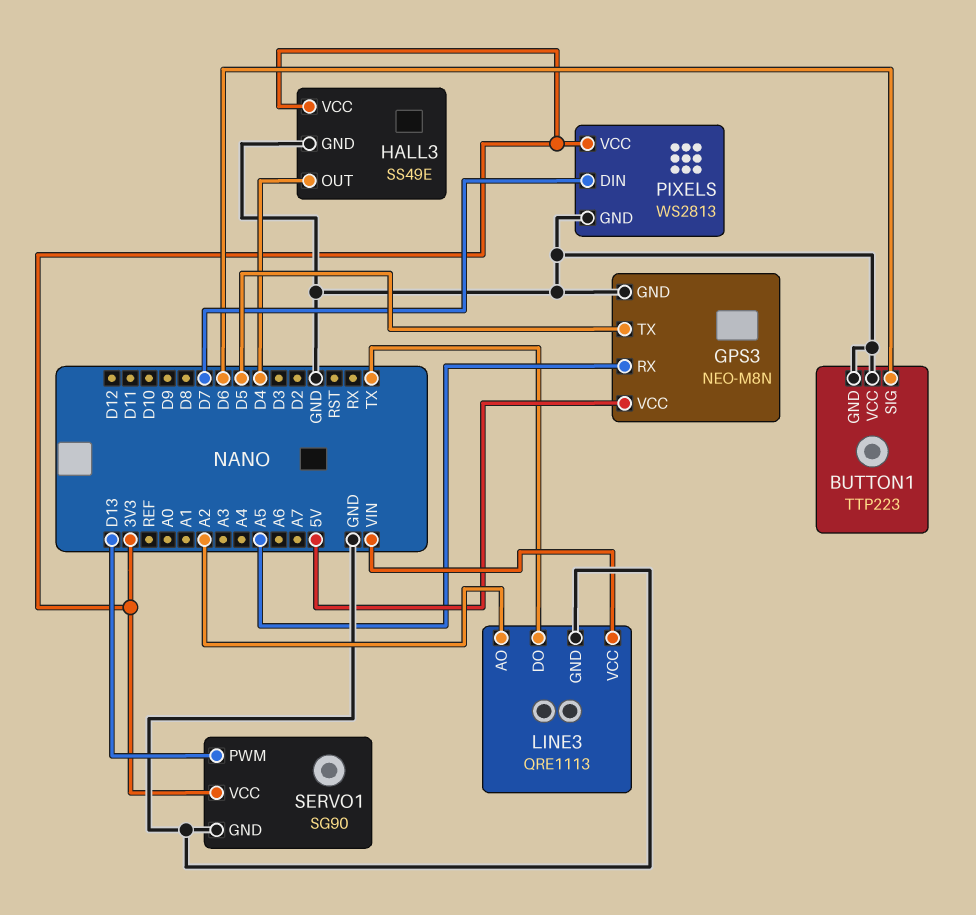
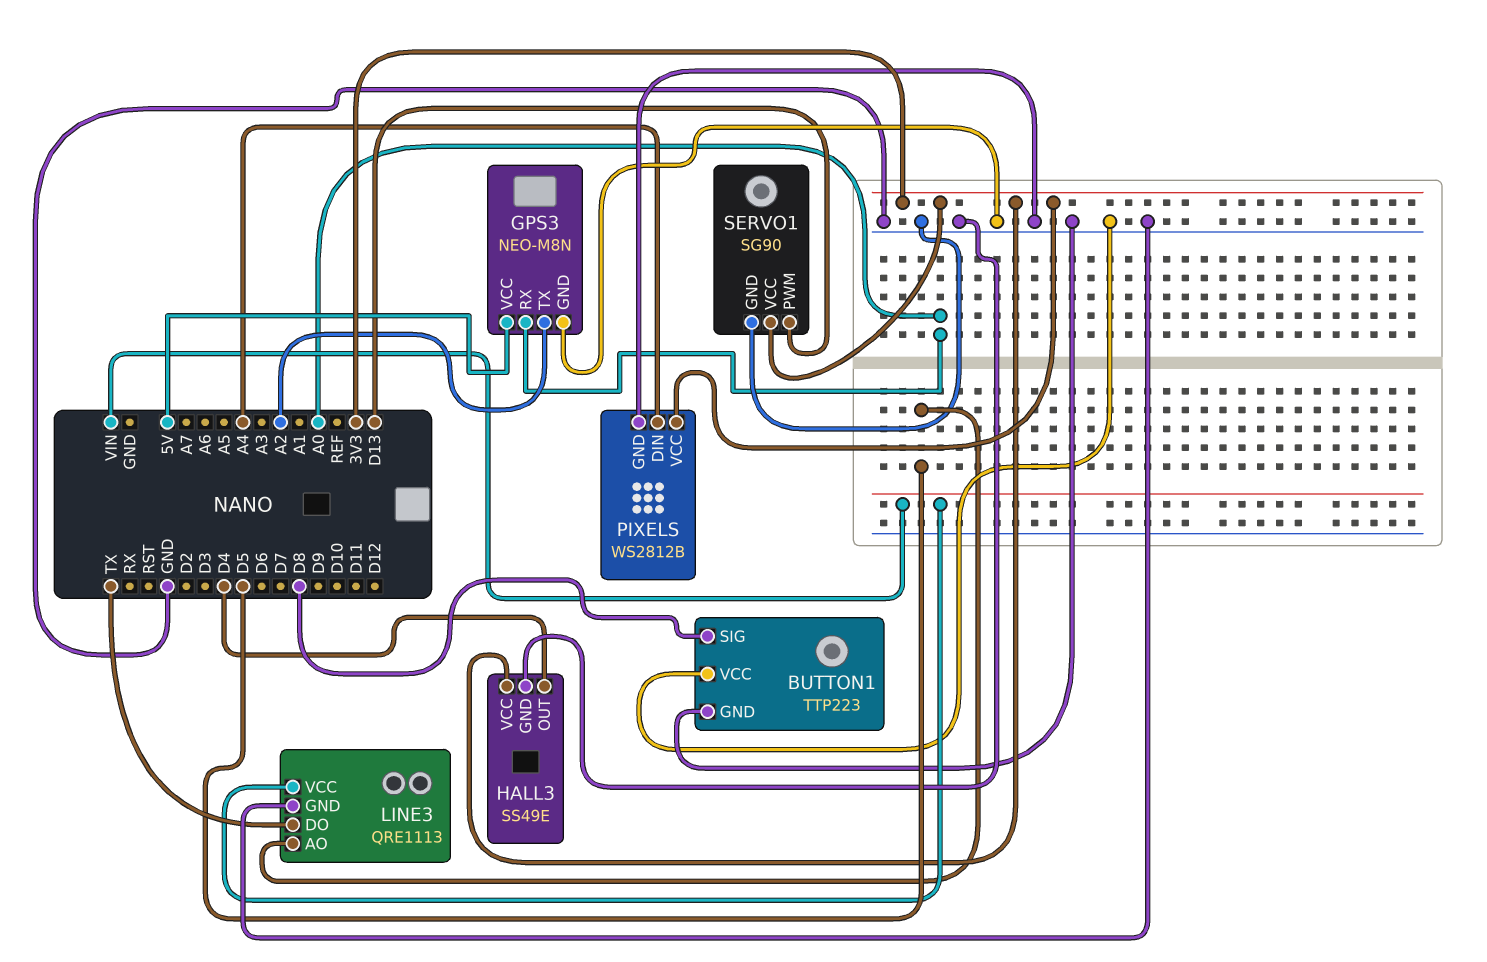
BUTTON1 pin SIG: D6 -> D8
GPS3 pin RX: A5 -> A0
GPS3 pin TX: D5 -> A2
LINE3 pin AO: A2 -> D5
PIXELS: WS2813 -> WS2812B
PIXELS pin DIN: D7 -> A4

